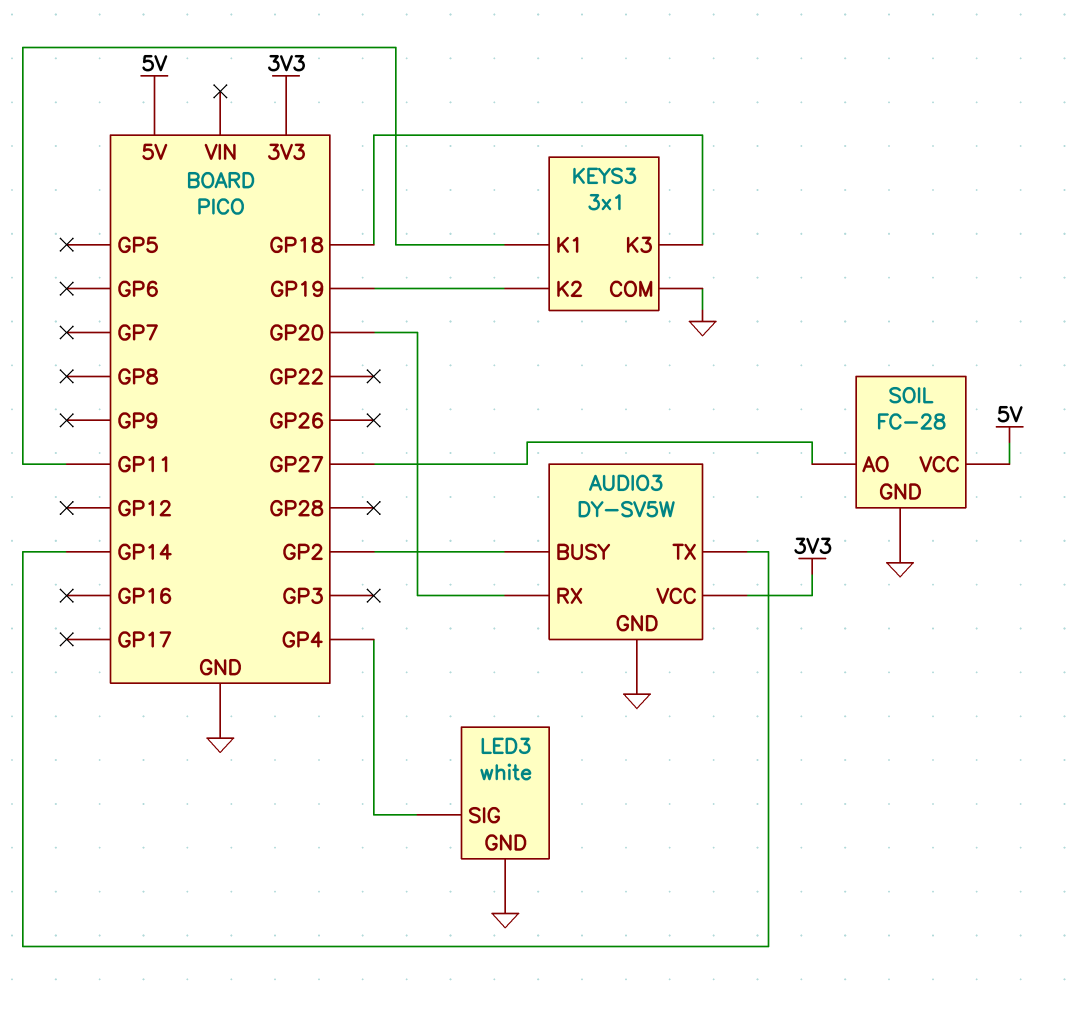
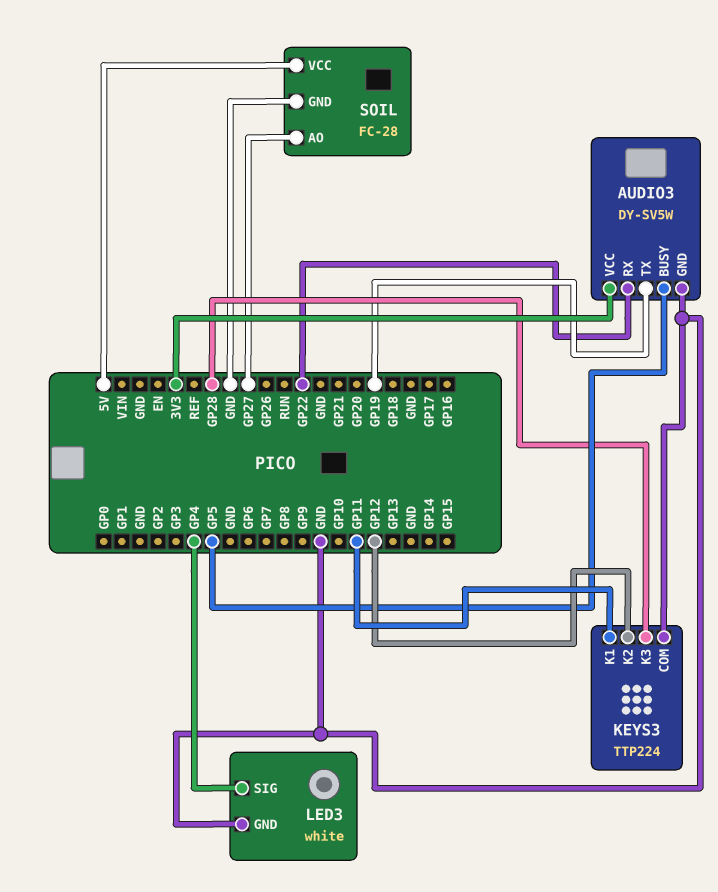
AUDIO3 pin BUSY: GP2 -> GP5
AUDIO3 pin RX: GP20 -> GP22
AUDIO3 pin TX: GP14 -> GP19
KEYS3: 3x1 -> TTP224
KEYS3 pin K2: GP19 -> GP12
KEYS3 pin K3: GP18 -> GP28

